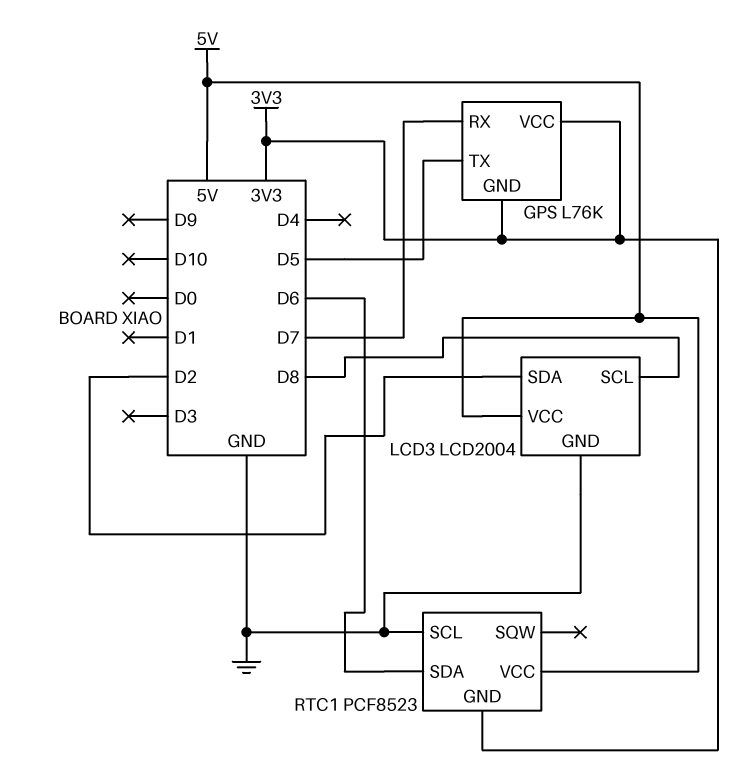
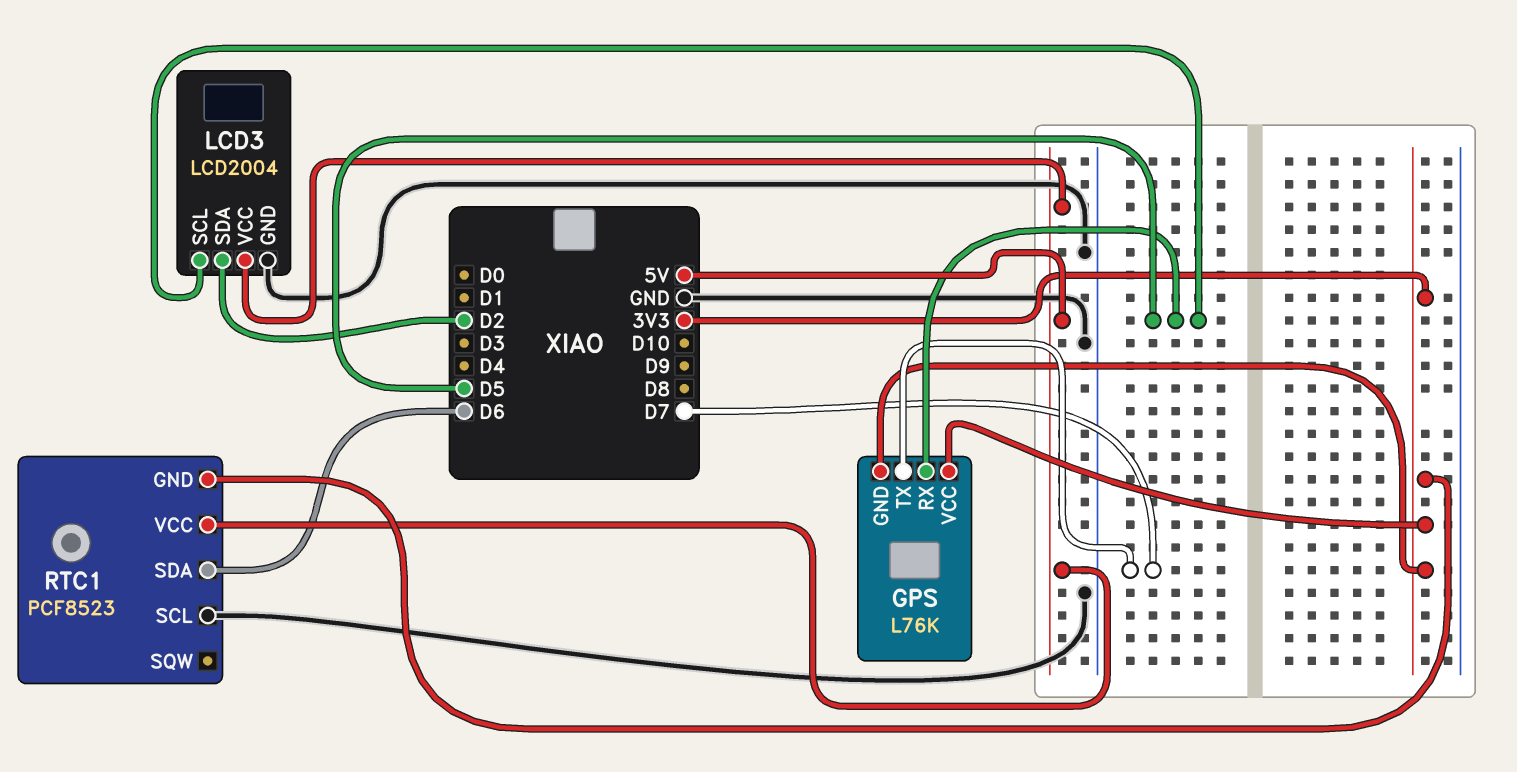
GPS pin RX: D7 -> D5
GPS pin TX: D5 -> D7
LCD3 pin SCL: D8 -> D5

